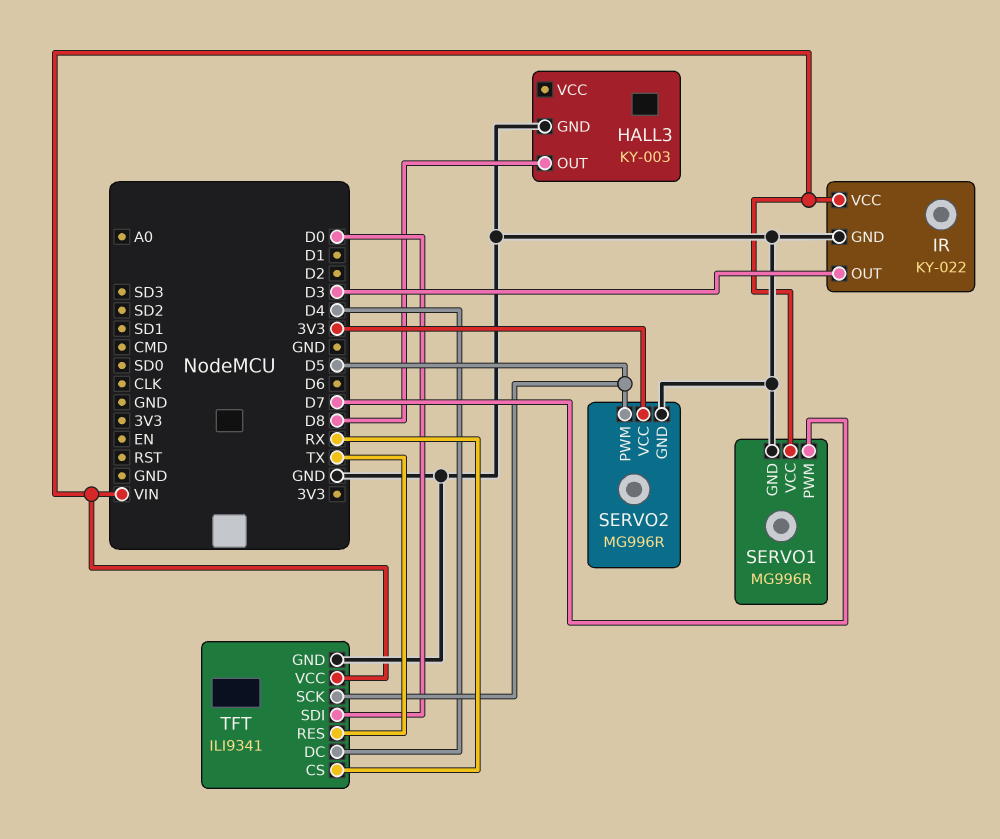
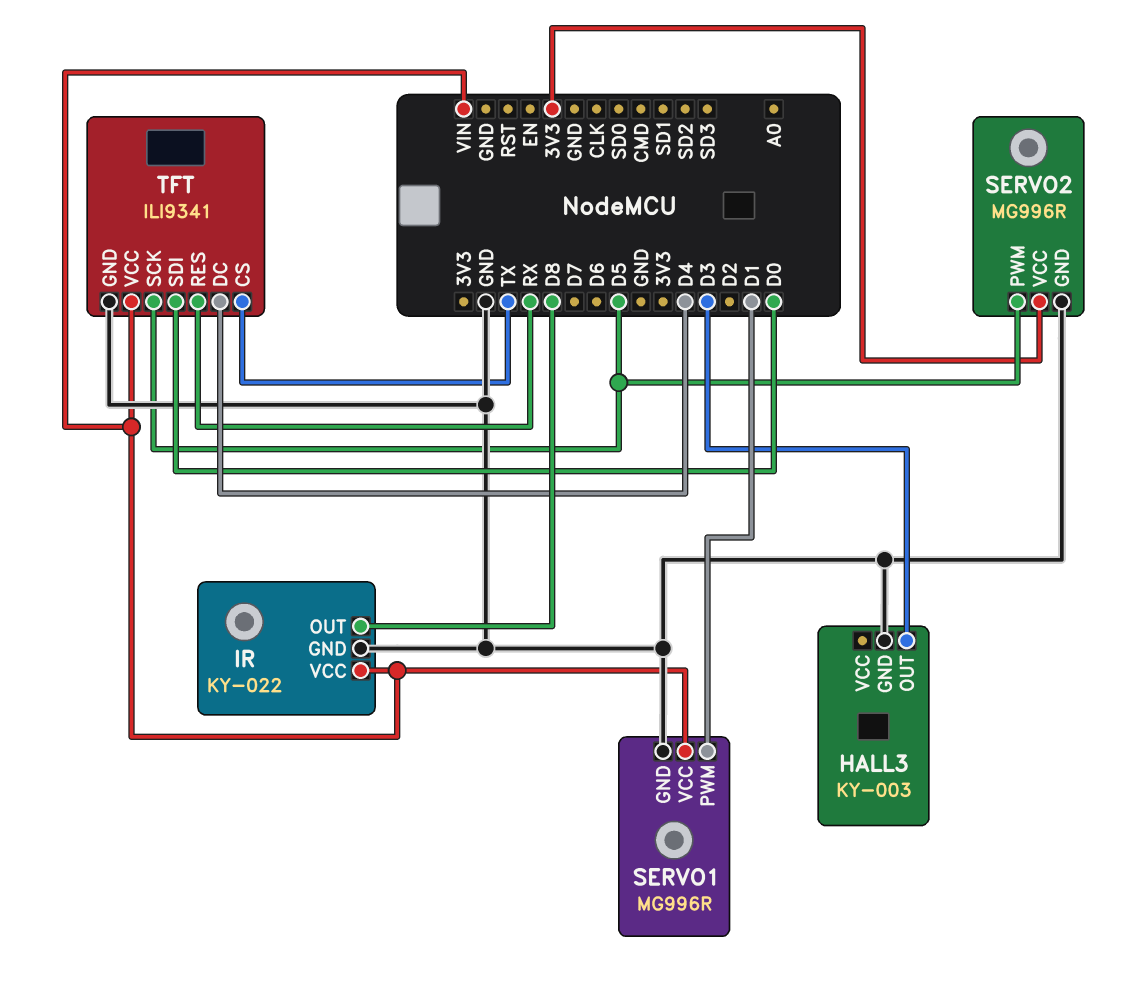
HALL3 pin OUT: D8 -> D3
IR pin OUT: D3 -> D8
SERVO1 pin PWM: D7 -> D1
TFT pin CS: RX -> TX
TFT pin RES: TX -> RX

